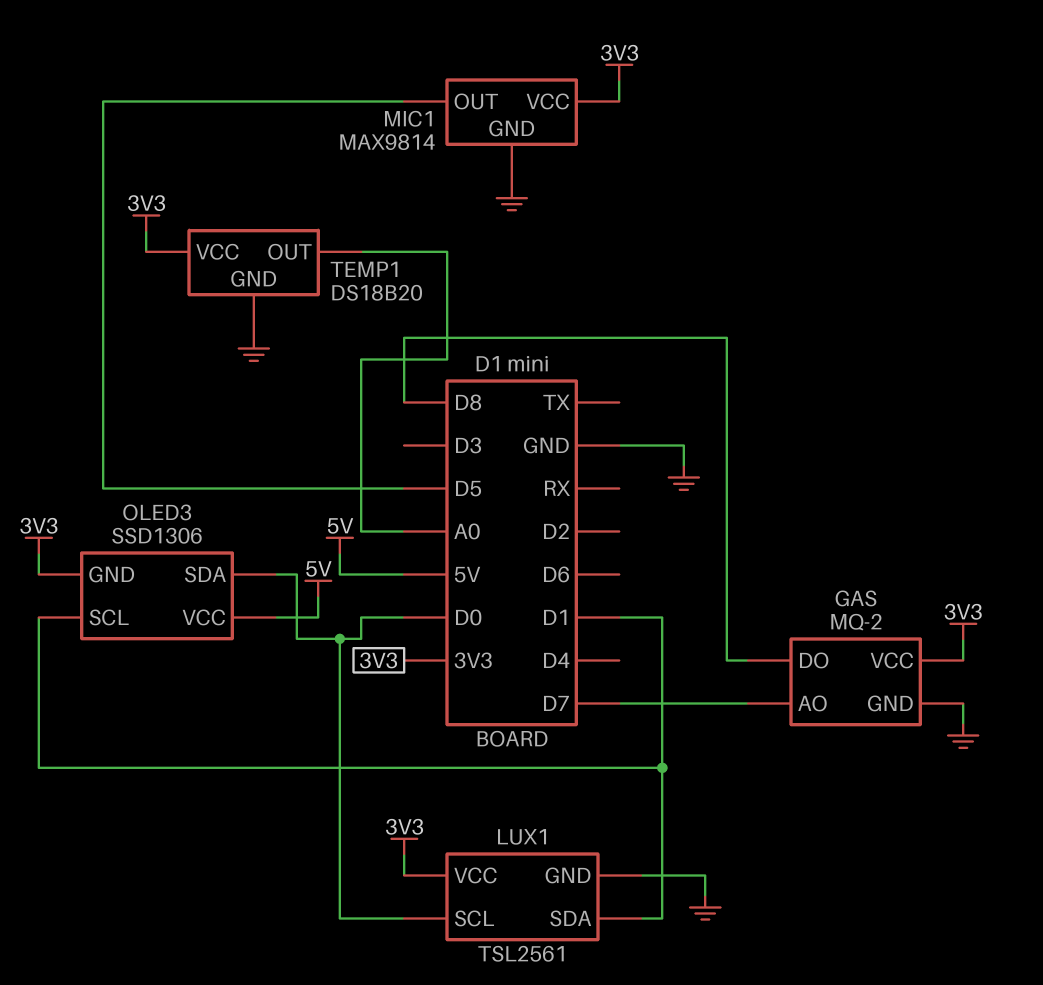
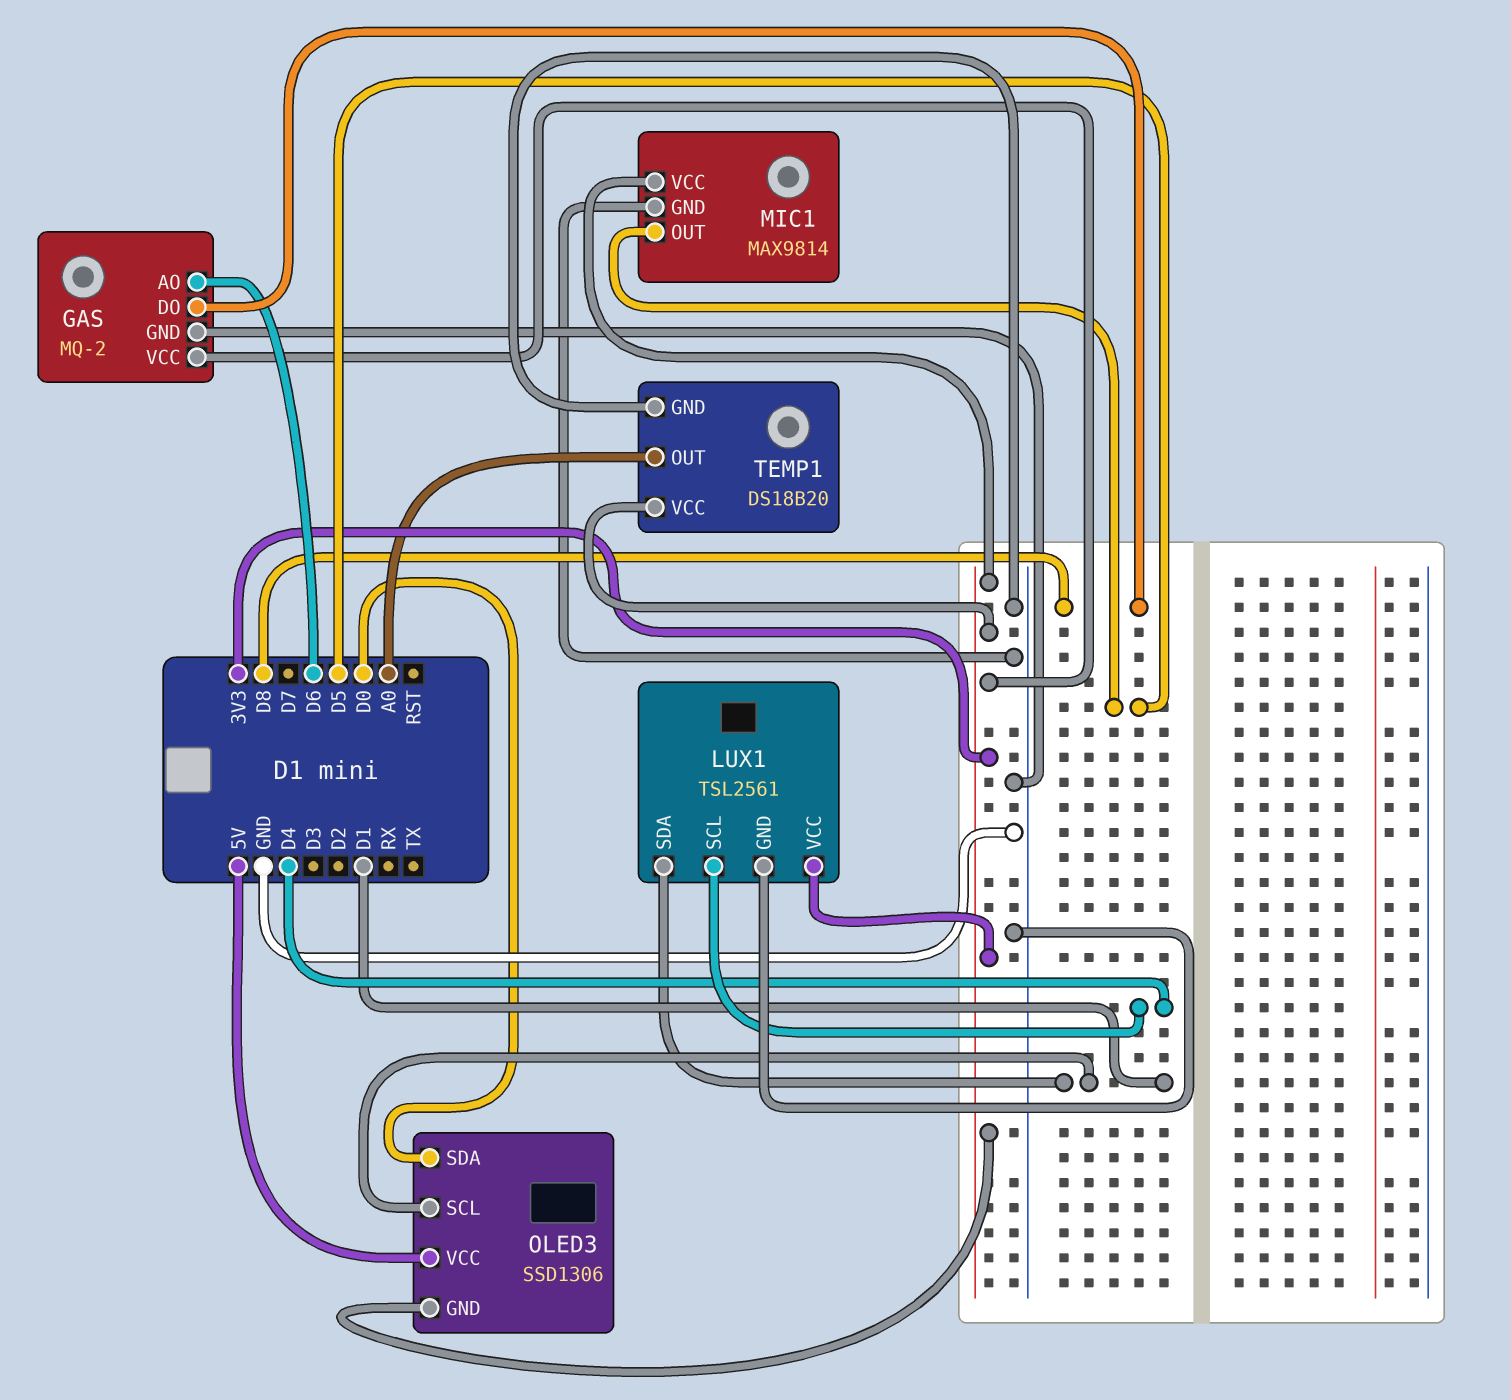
GAS pin AO: D7 -> D6
LUX1 pin SCL: D0 -> D4

